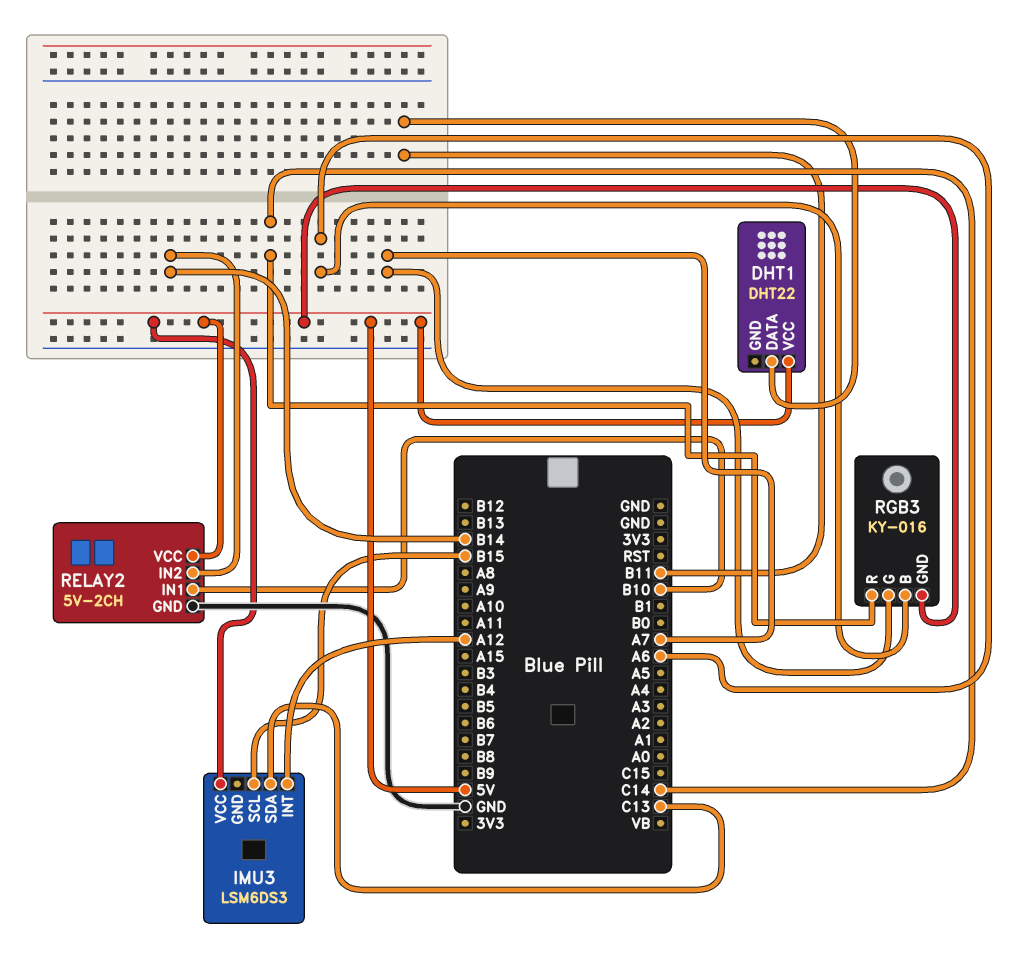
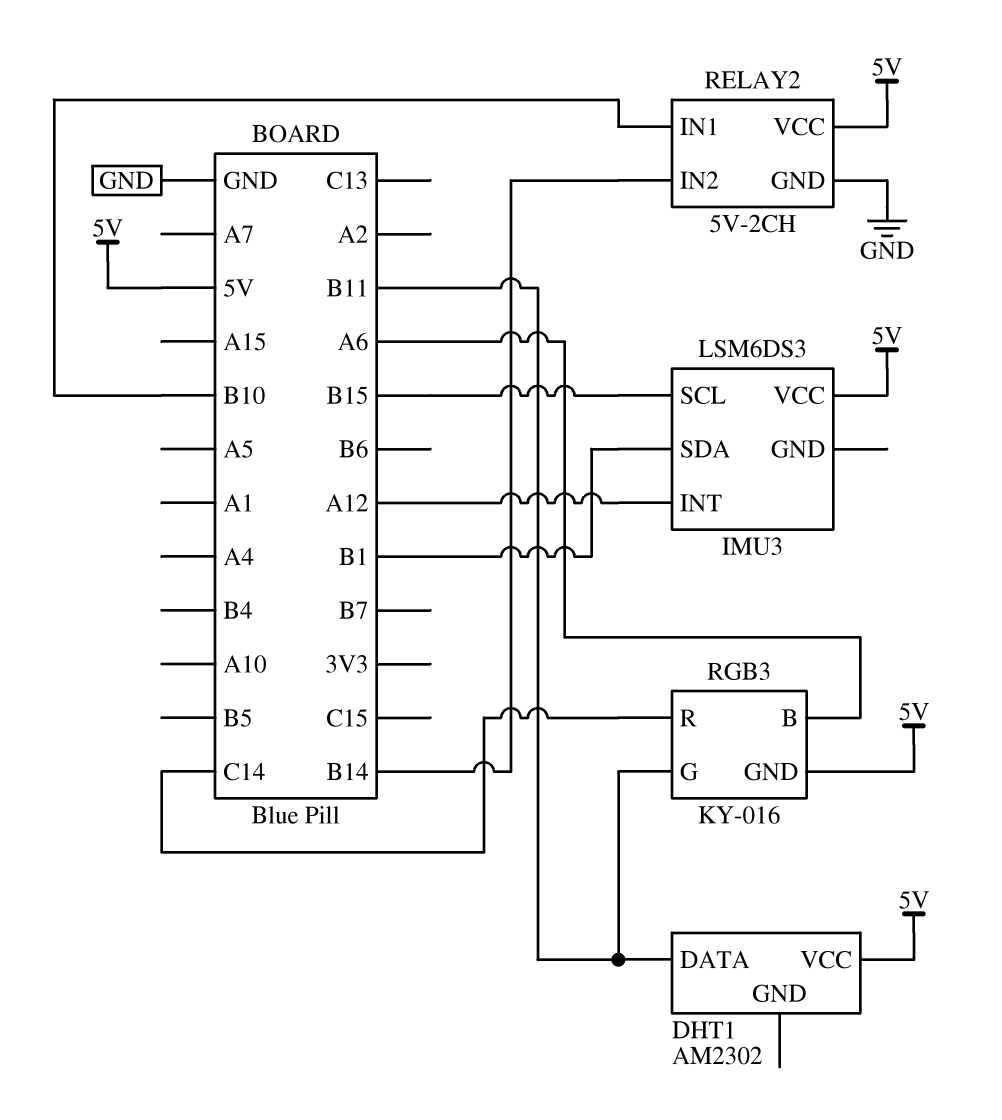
DHT1: DHT22 -> AM2302
IMU3 pin SDA: C13 -> B1
RGB3 pin G: A7 -> B11

